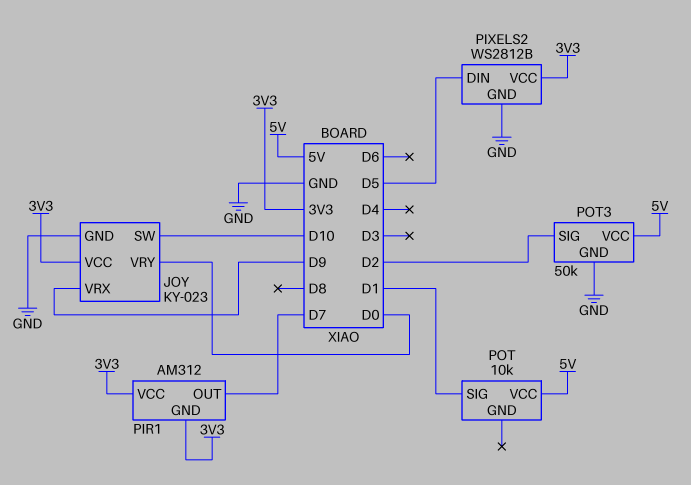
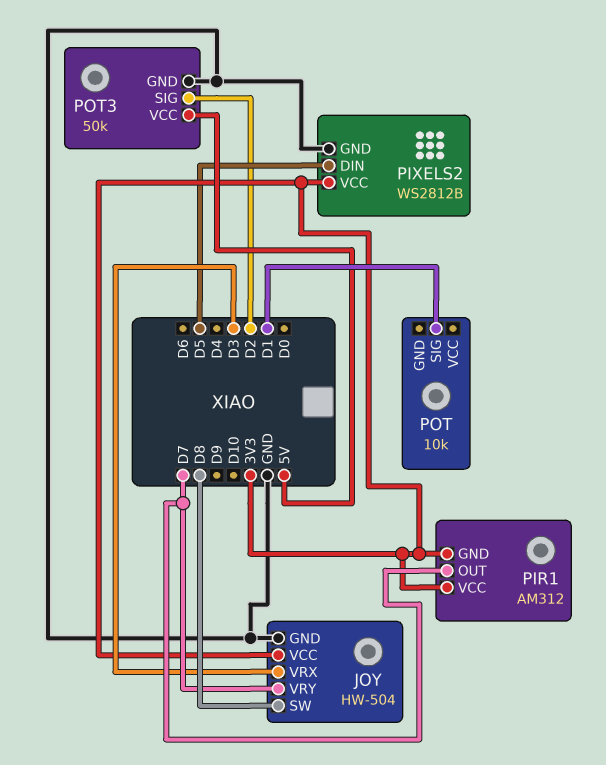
JOY: KY-023 -> HW-504
JOY pin SW: D10 -> D8
JOY pin VRX: D9 -> D3
JOY pin VRY: D0 -> D7
POT pin VCC: 5V -> none

